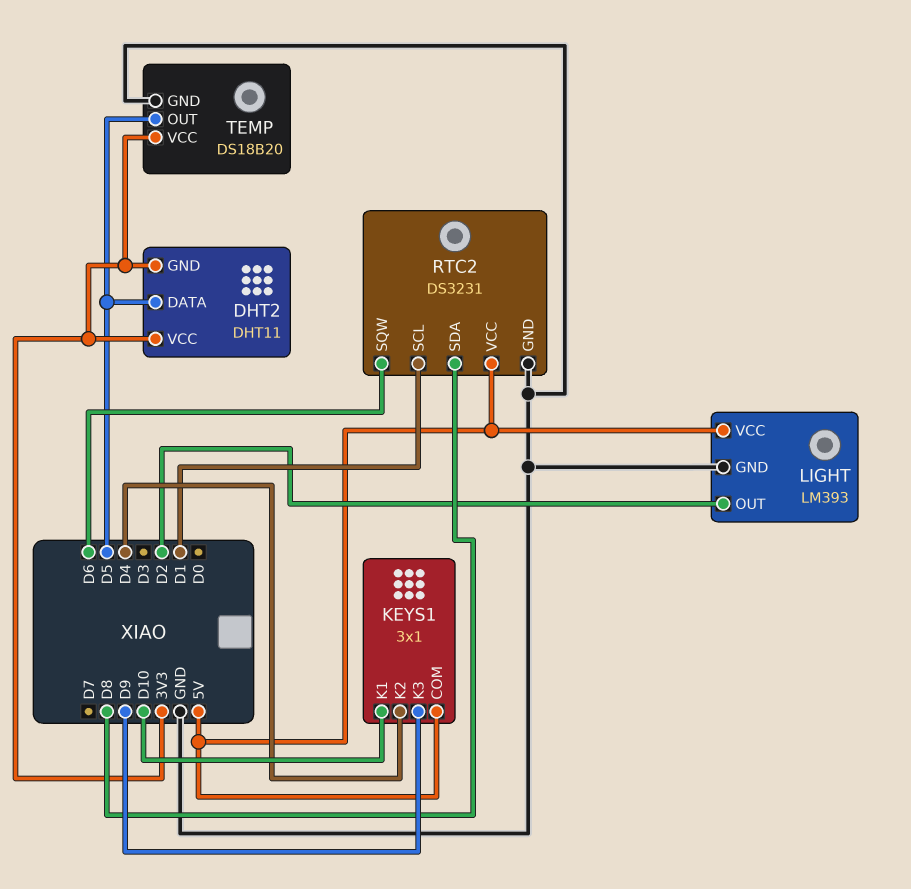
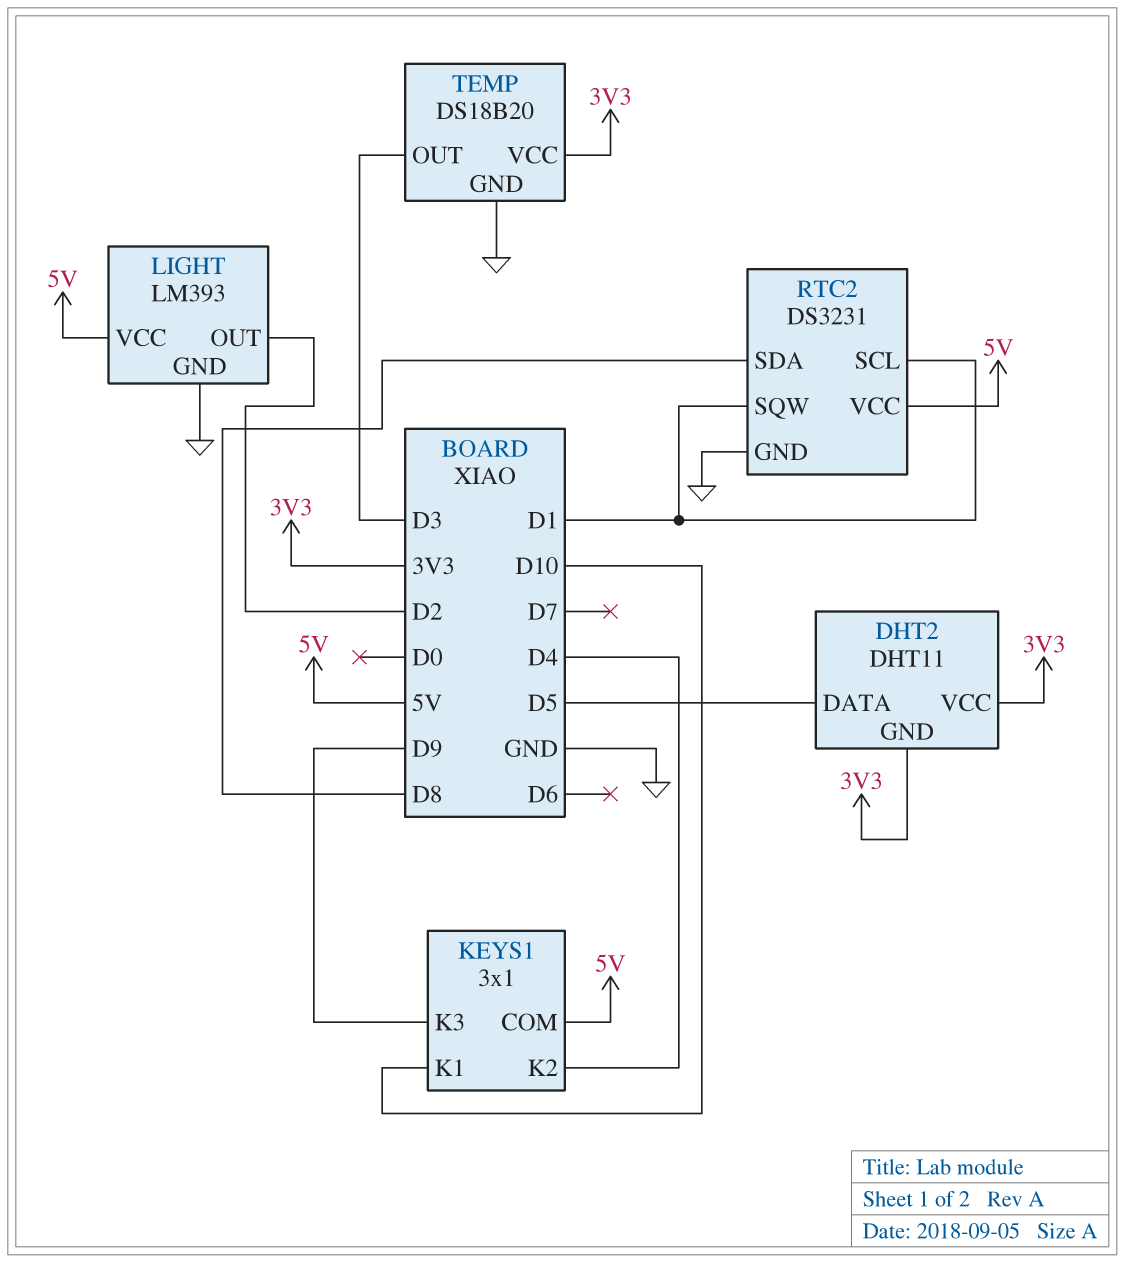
RTC2 pin SQW: D6 -> D1
TEMP pin OUT: D5 -> D3

